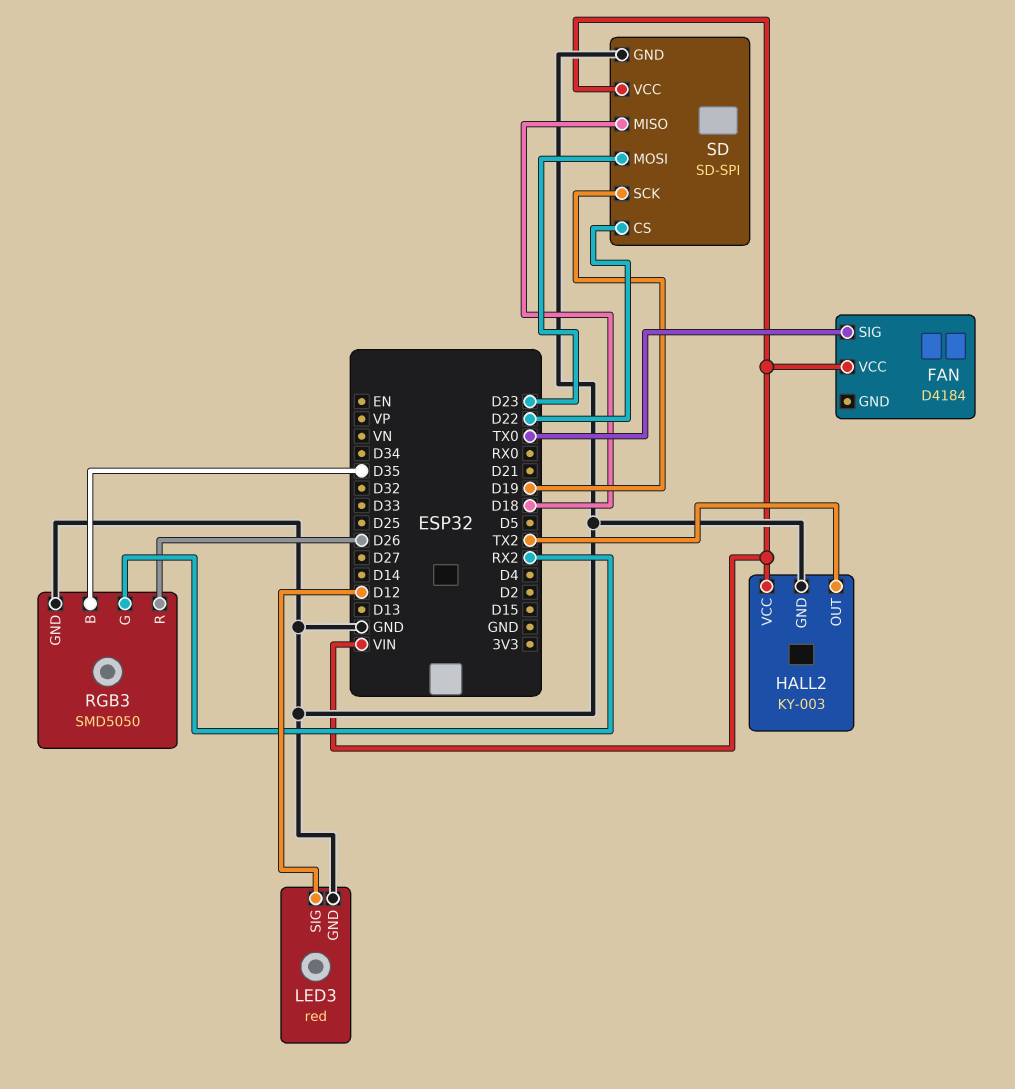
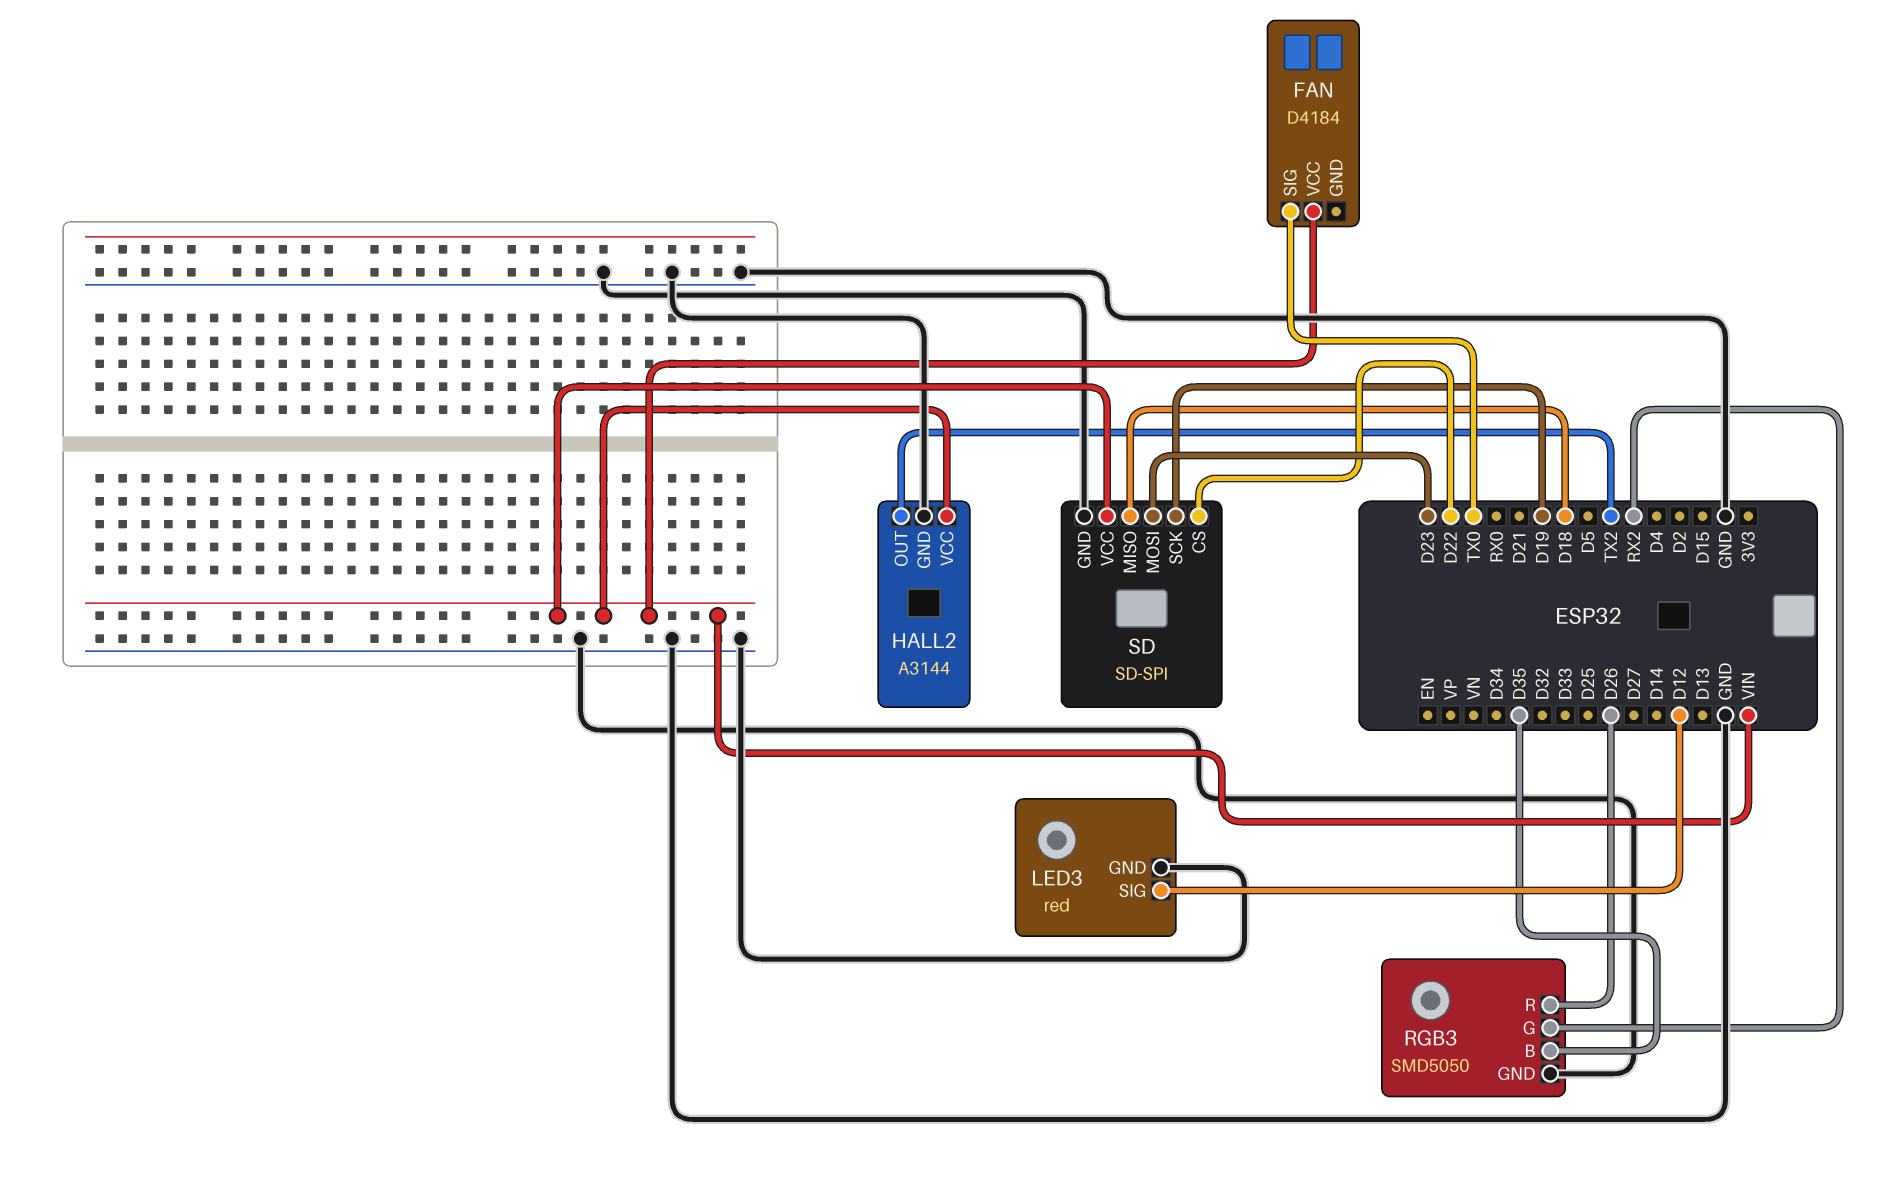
HALL2: KY-003 -> A3144

